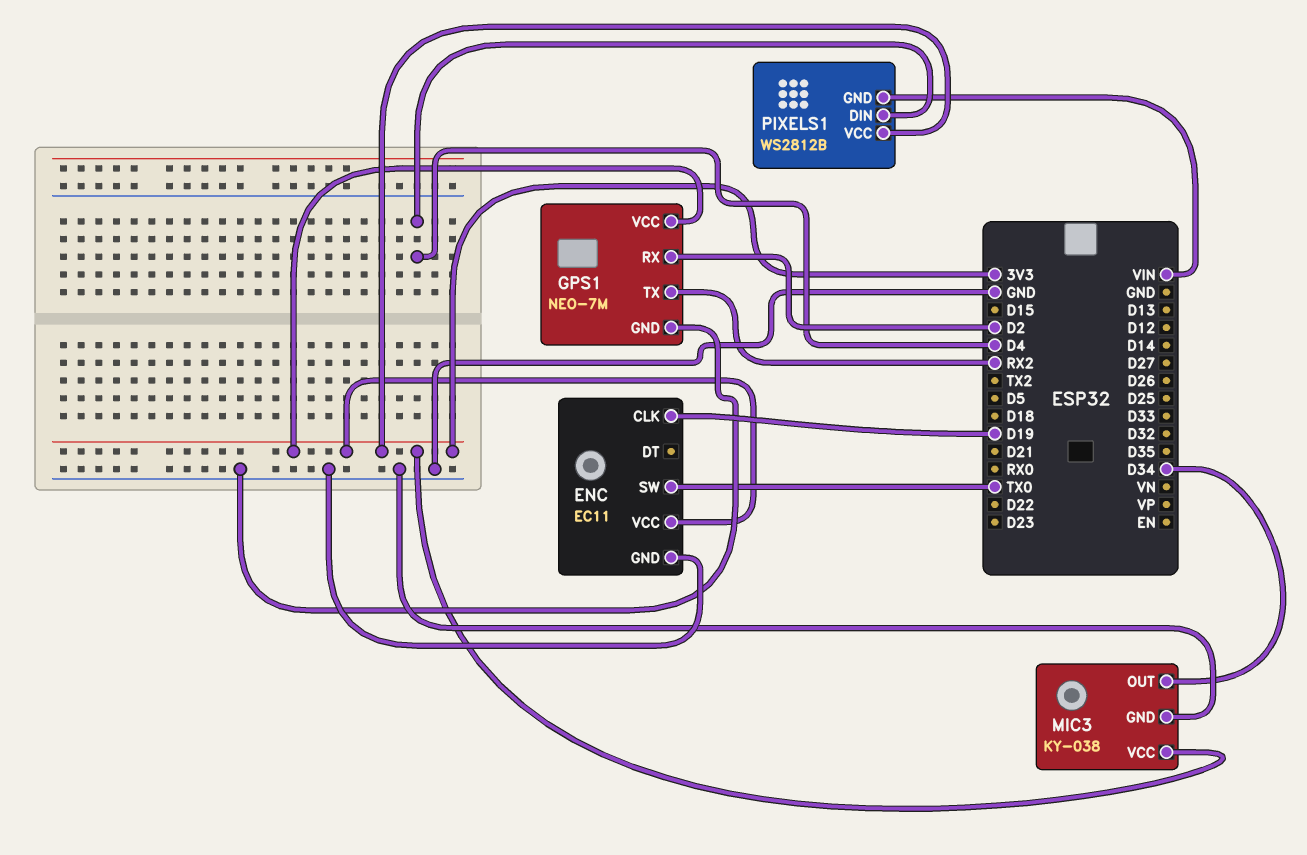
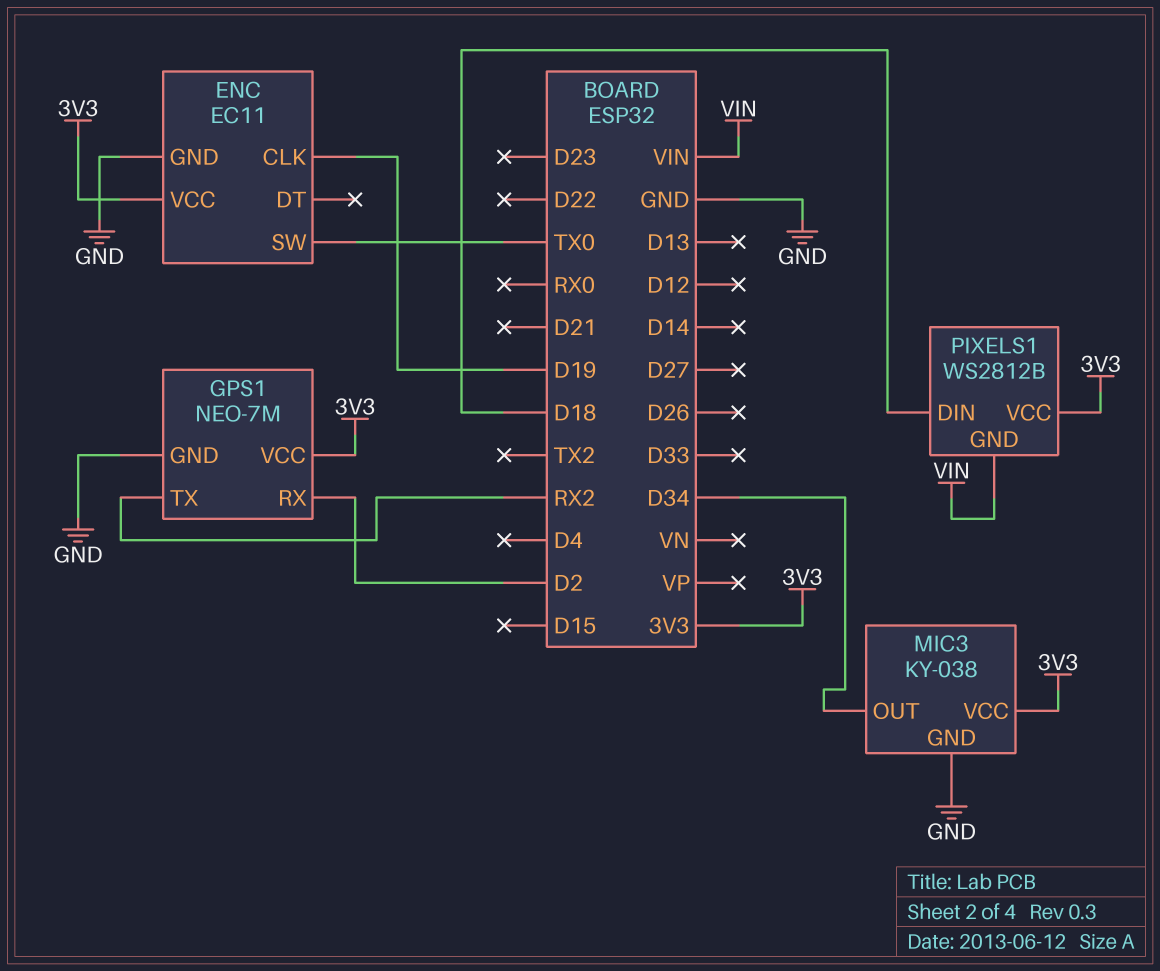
PIXELS1 pin DIN: D4 -> D18

